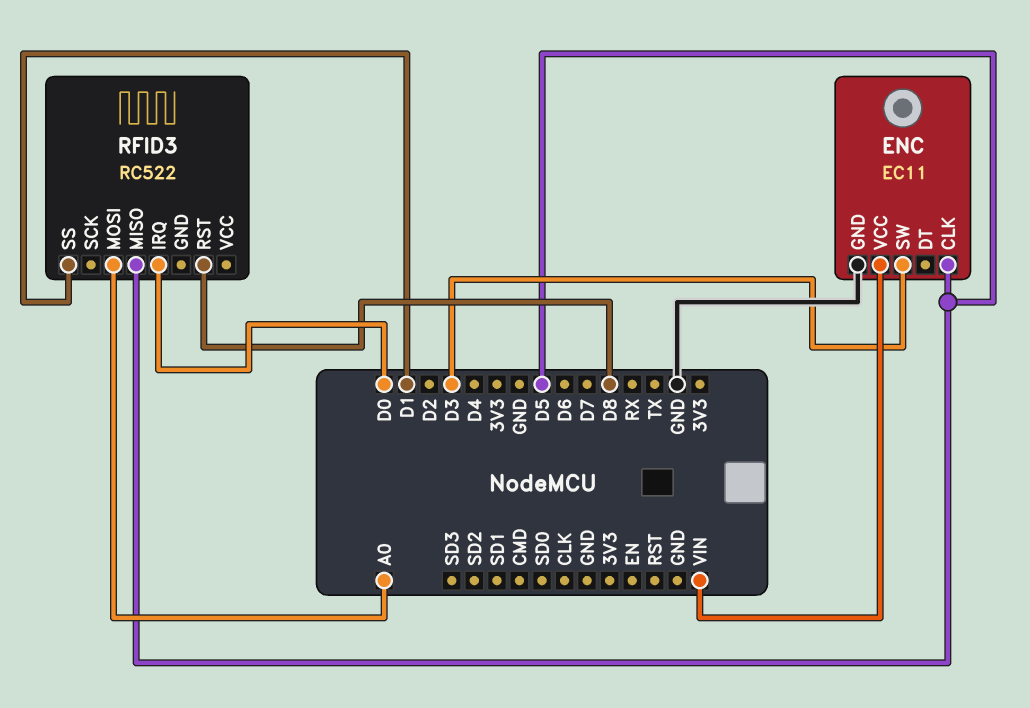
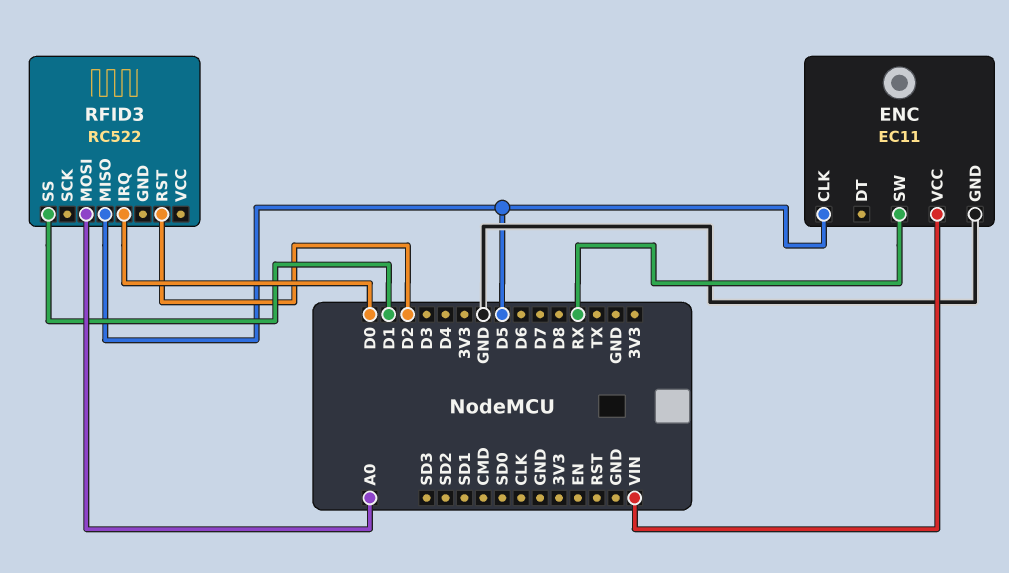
ENC pin SW: D3 -> RX
RFID3 pin RST: D8 -> D2

